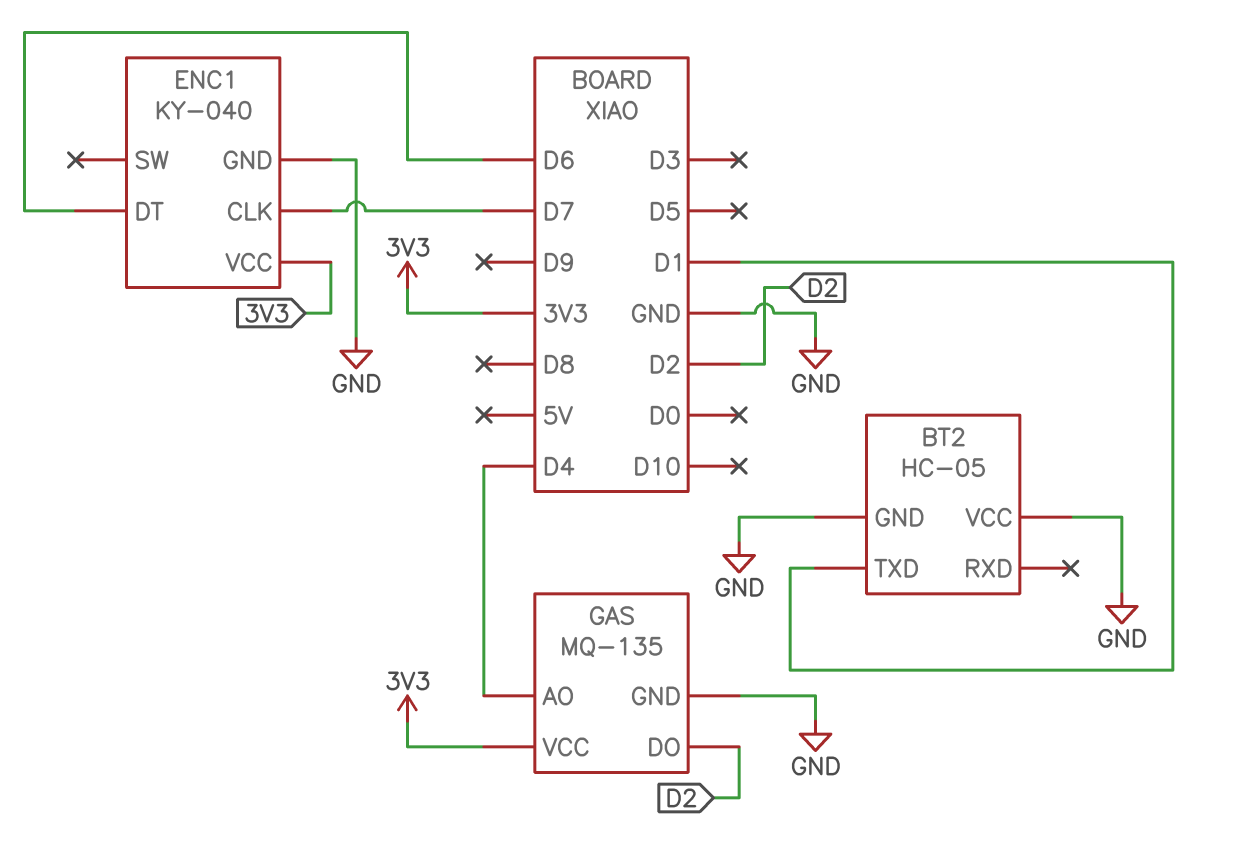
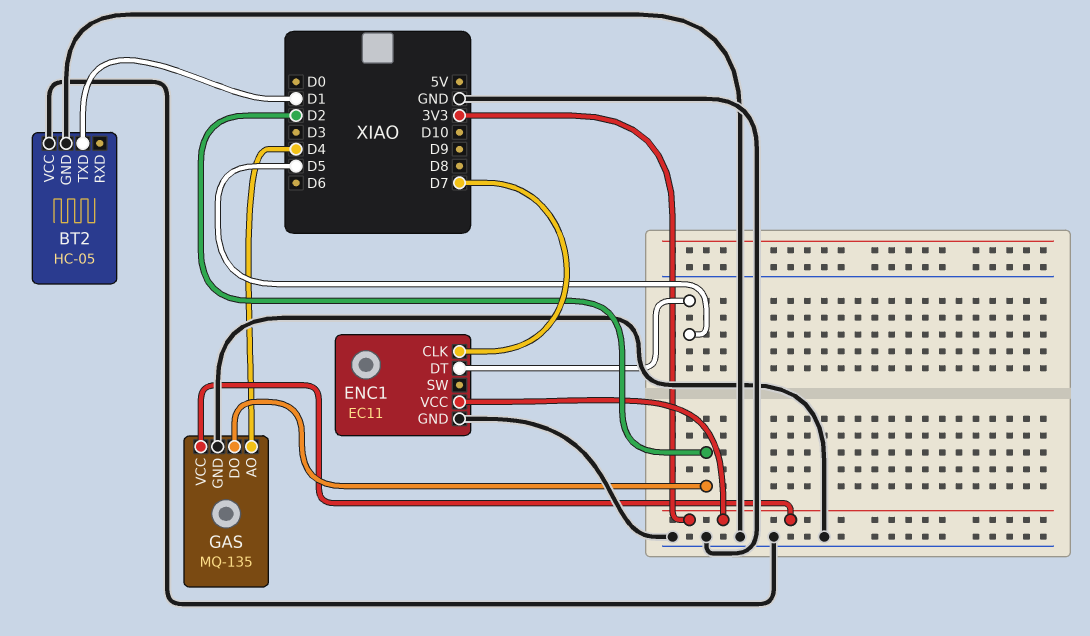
ENC1: KY-040 -> EC11
ENC1 pin DT: D6 -> D5

